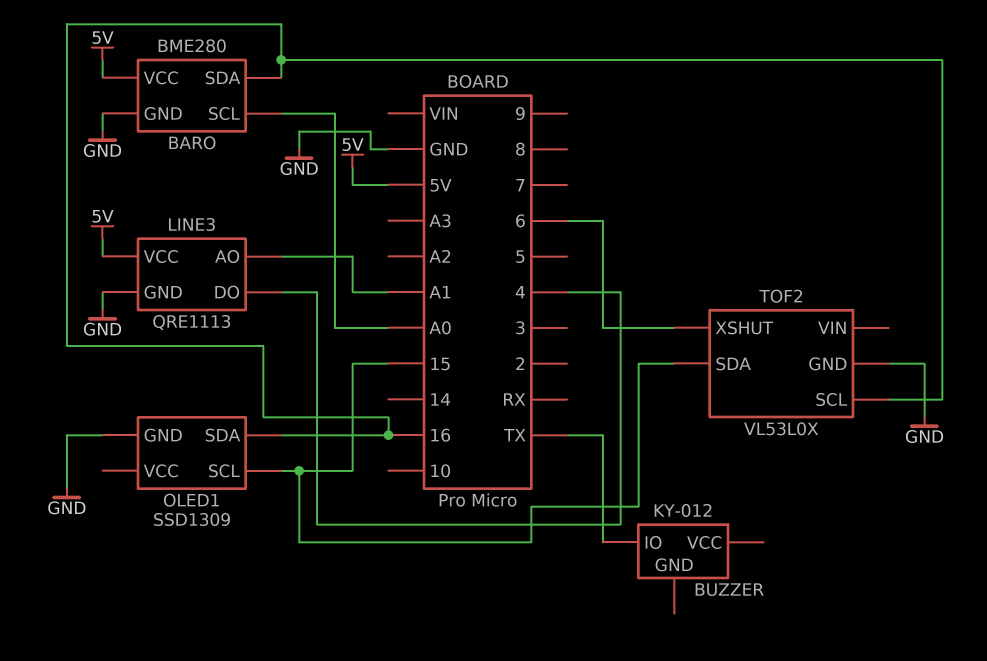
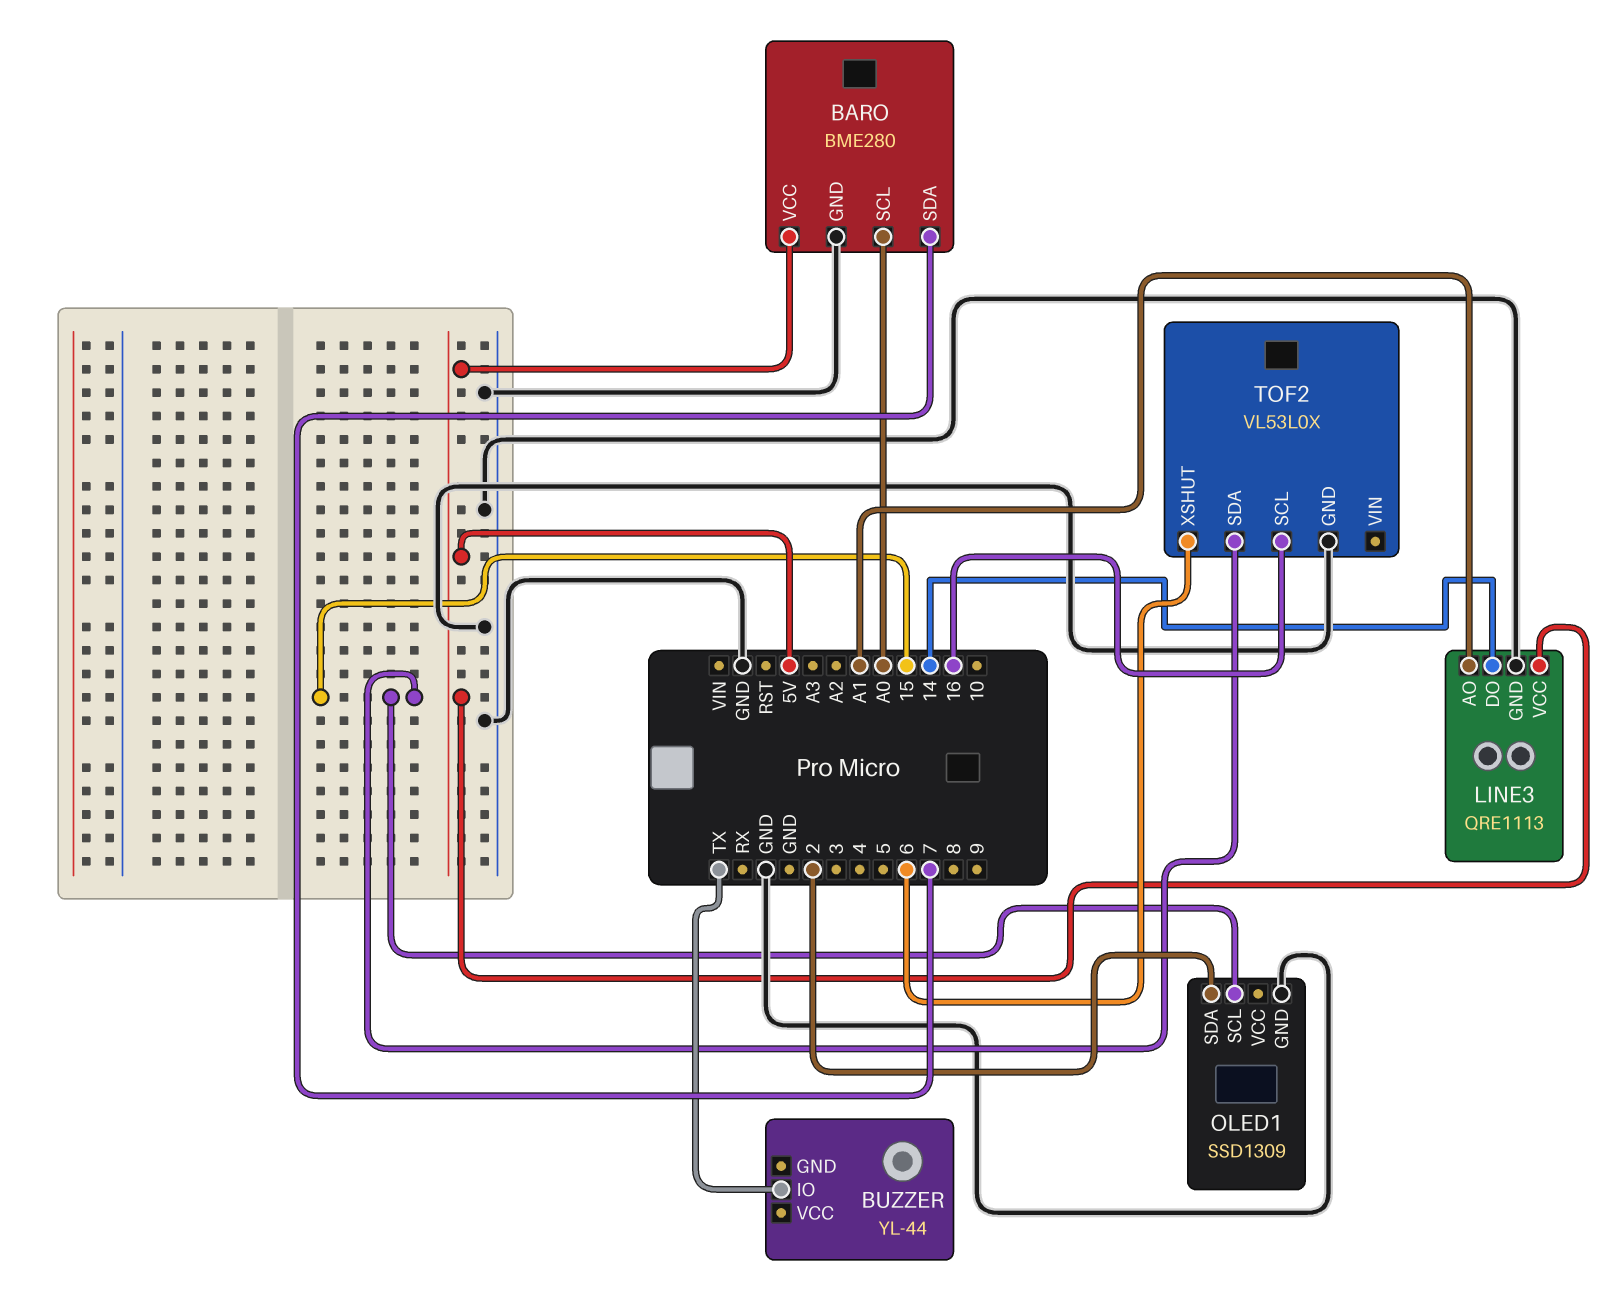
BARO pin SDA: 16 -> 7
BUZZER: KY-012 -> YL-44
LINE3 pin DO: 4 -> 14
OLED1 pin SDA: 16 -> 2

